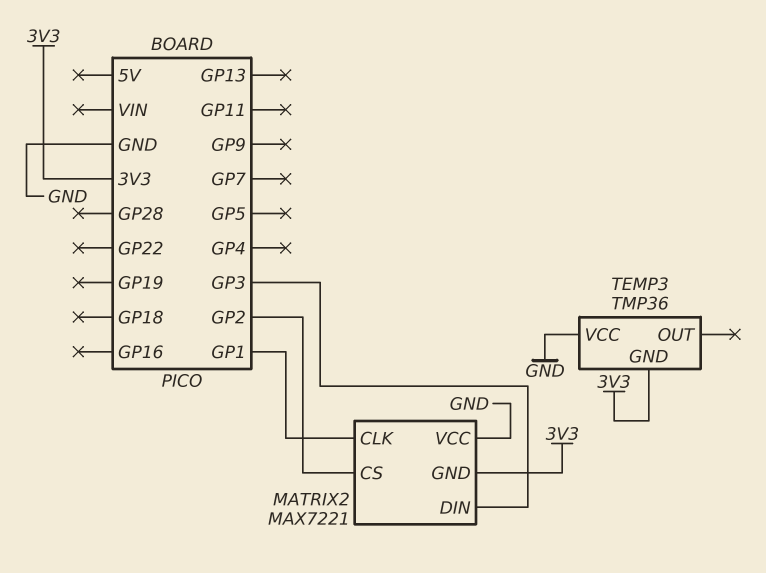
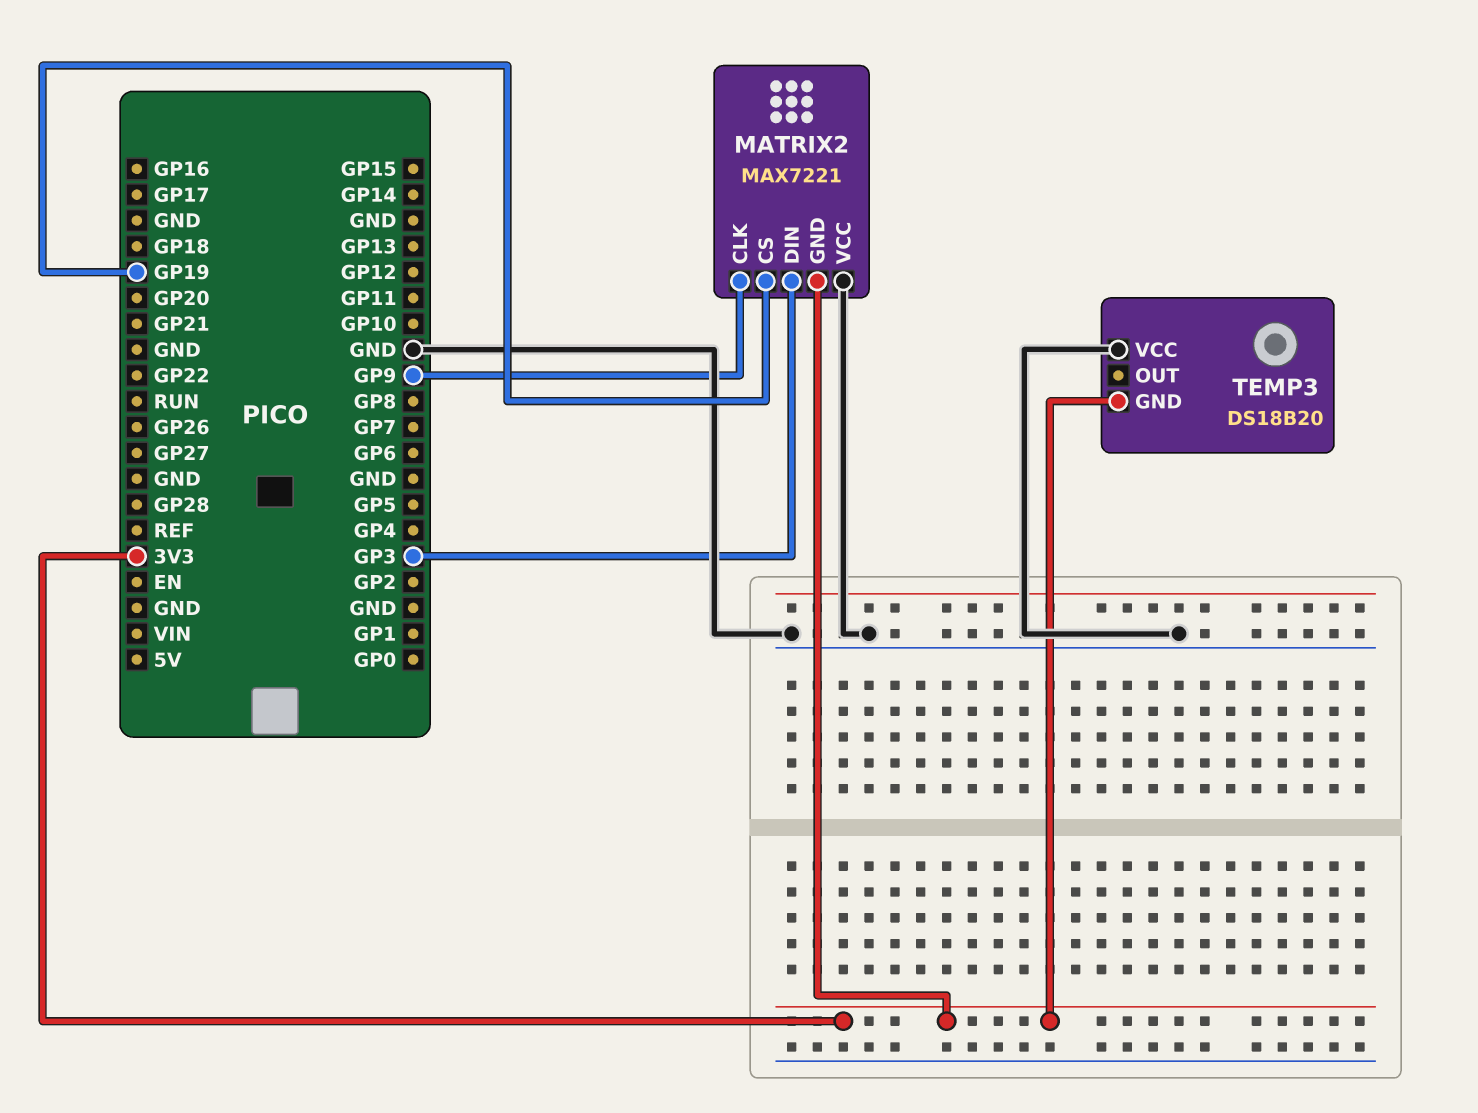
MATRIX2 pin CLK: GP1 -> GP9
MATRIX2 pin CS: GP2 -> GP19
TEMP3: TMP36 -> DS18B20

